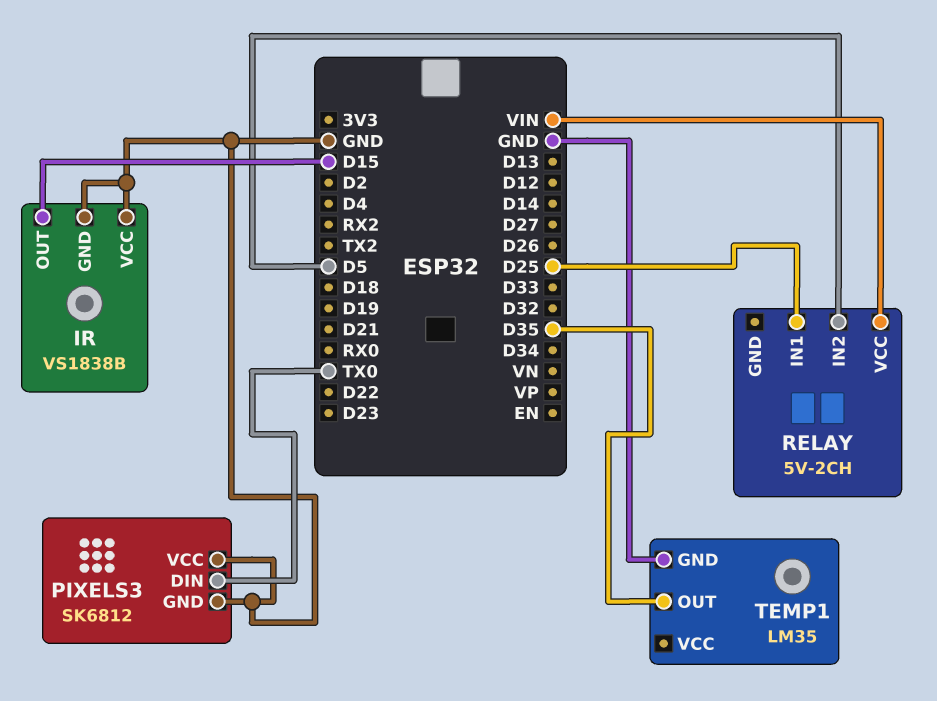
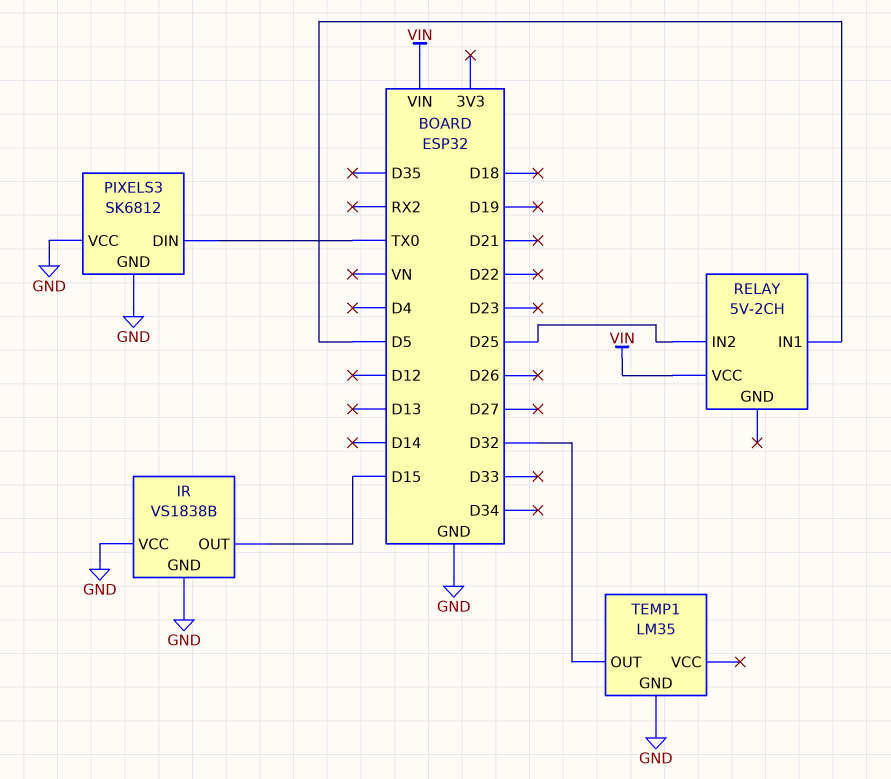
RELAY pin IN1: D25 -> D5
RELAY pin IN2: D5 -> D25
TEMP1 pin OUT: D35 -> D32

